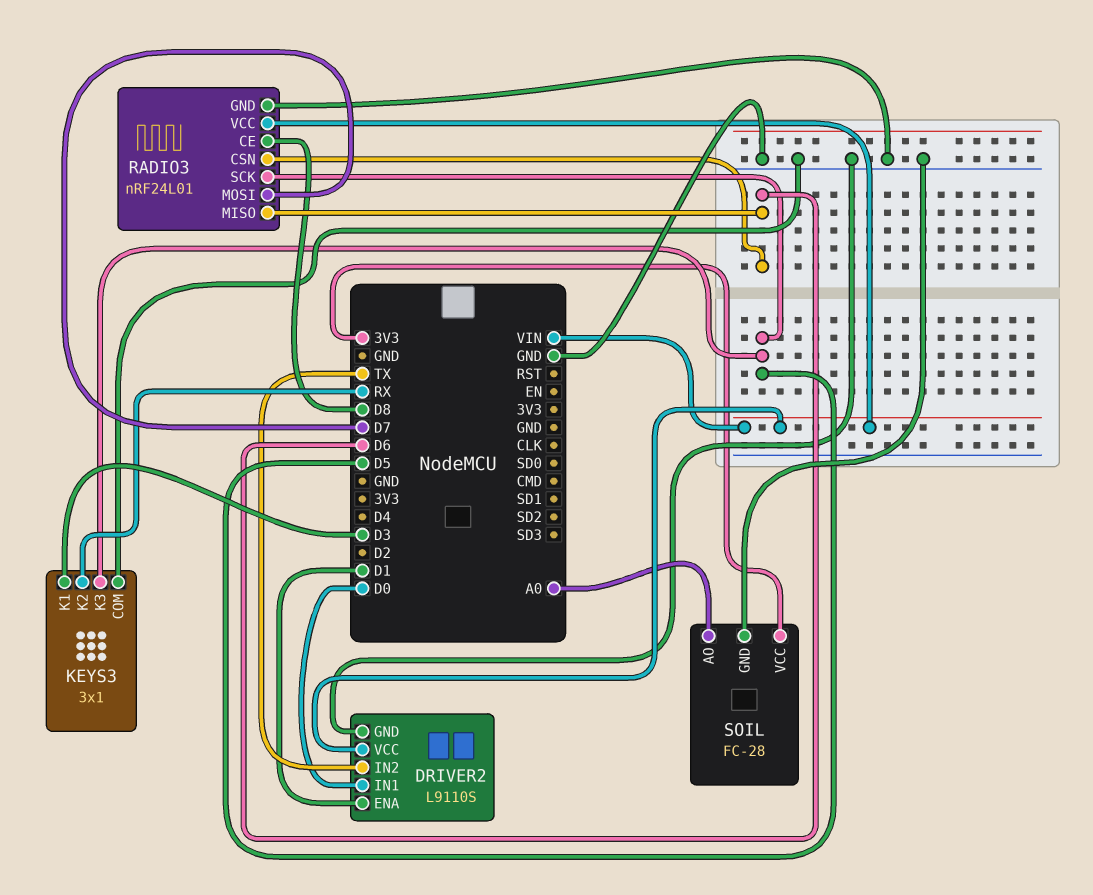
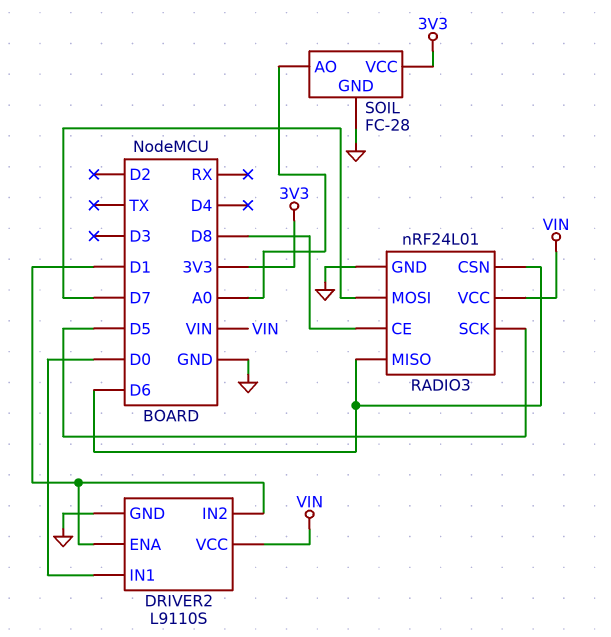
DRIVER2 pin IN2: TX -> D1
KEYS3: 3x1 -> none
KEYS3 pin COM: GND -> none
KEYS3 pin K1: D3 -> none
KEYS3 pin K2: RX -> none
KEYS3 pin K3: D5 -> none

